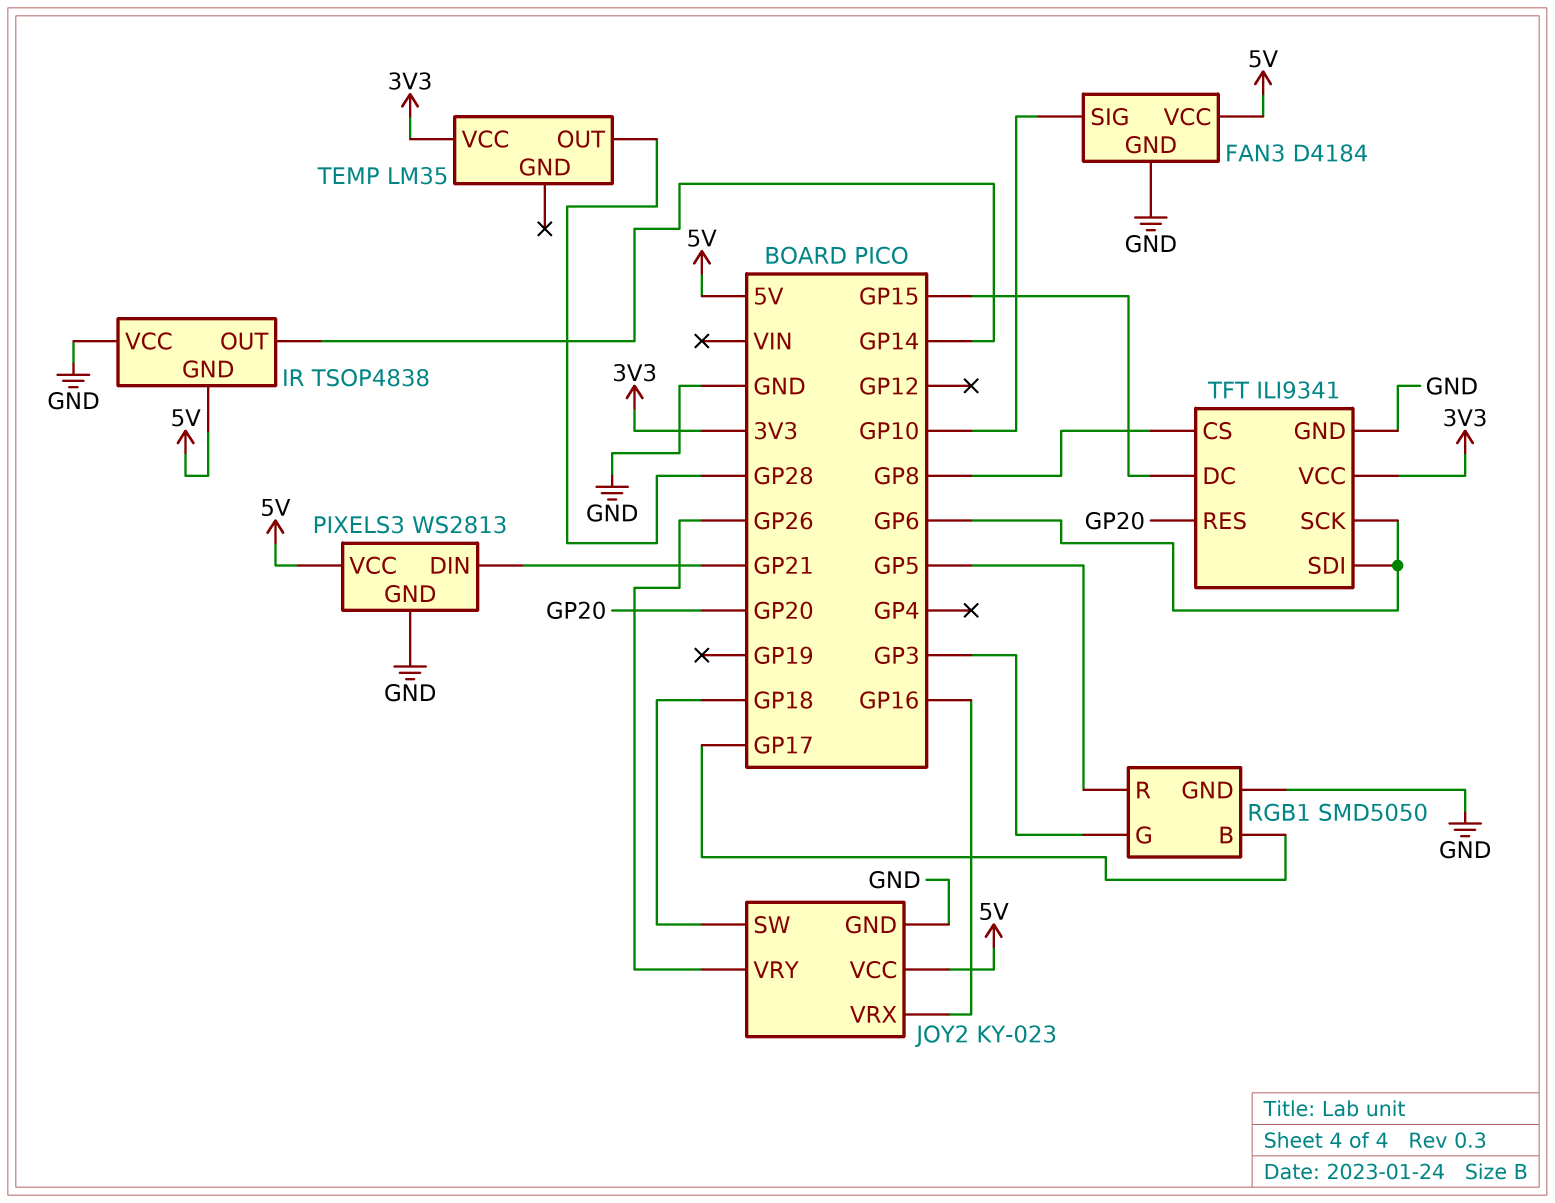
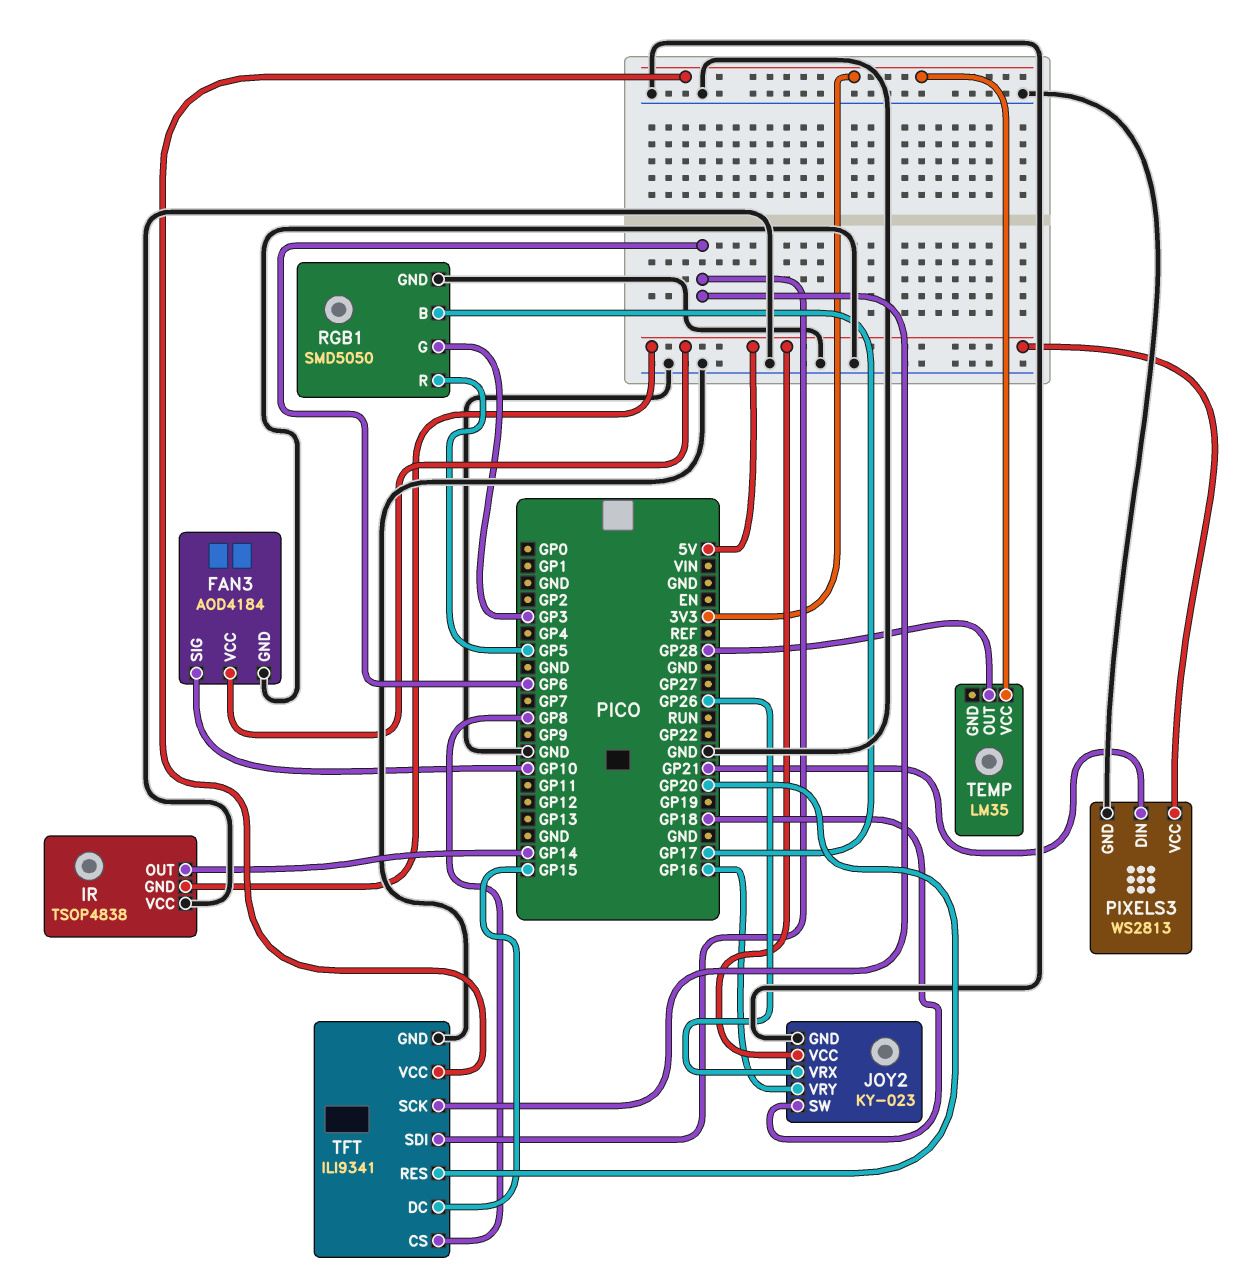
FAN3: D4184 -> AOD4184
JOY2 pin VRX: GP16 -> GP26
JOY2 pin VRY: GP26 -> GP16

